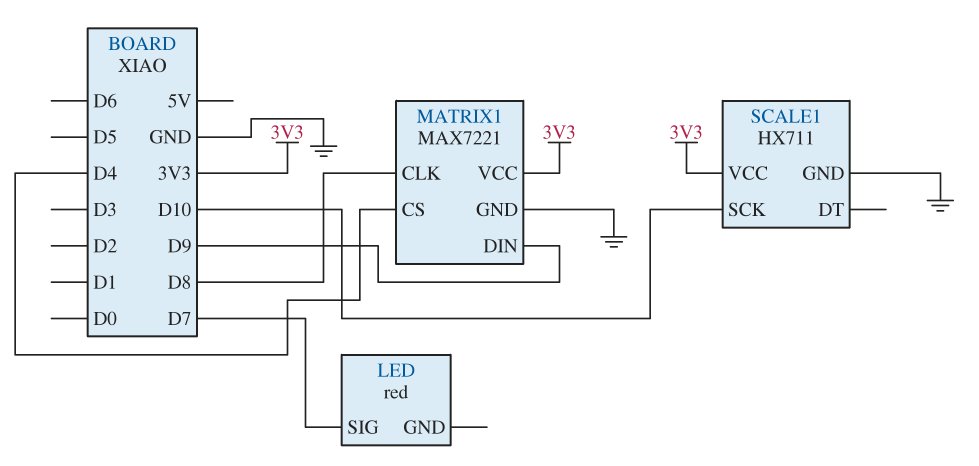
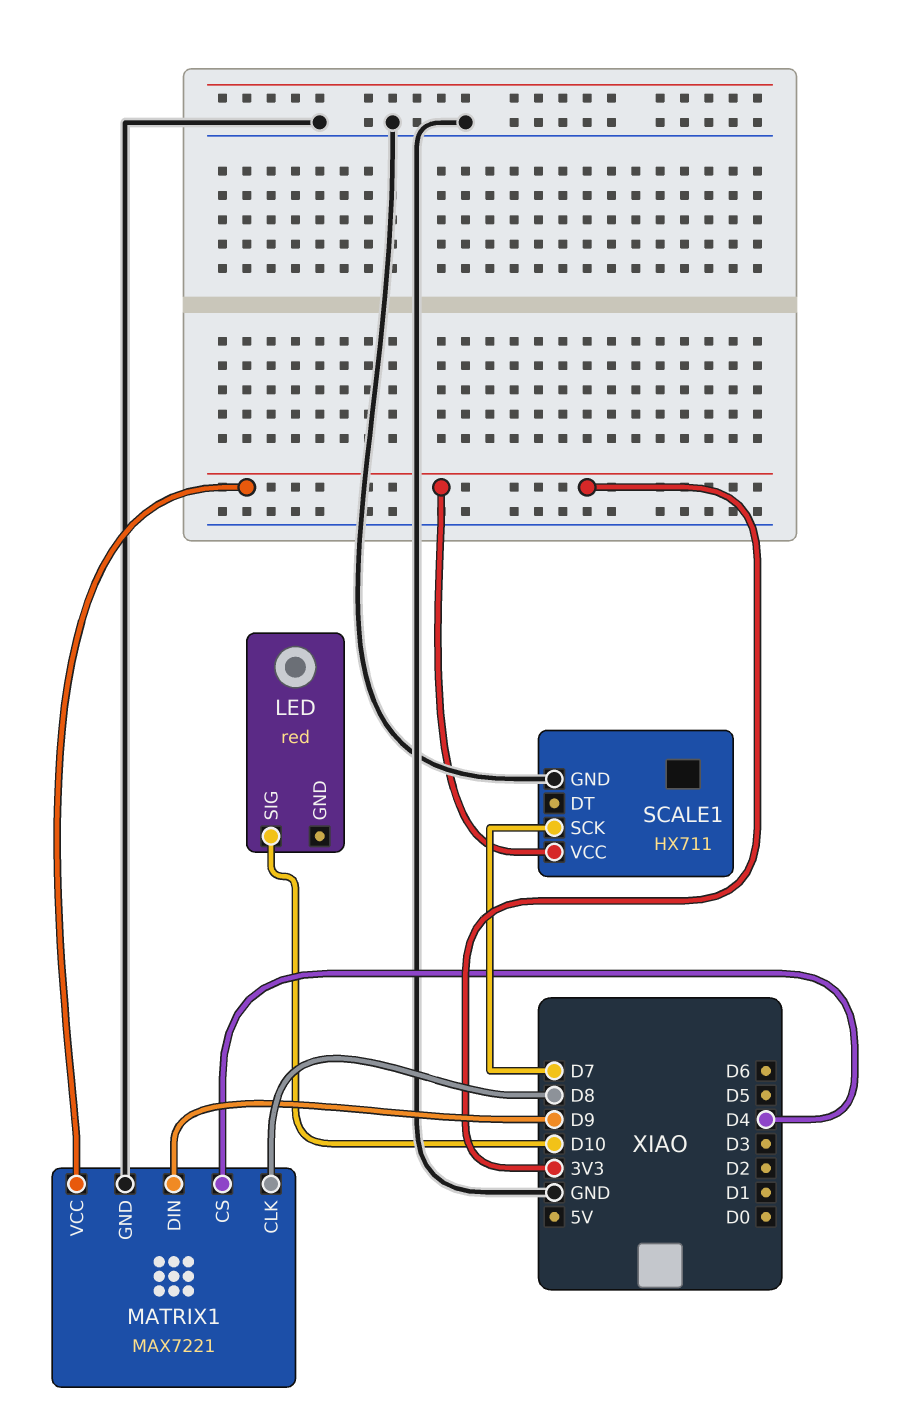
LED pin SIG: D7 -> D10
SCALE1 pin SCK: D10 -> D7

